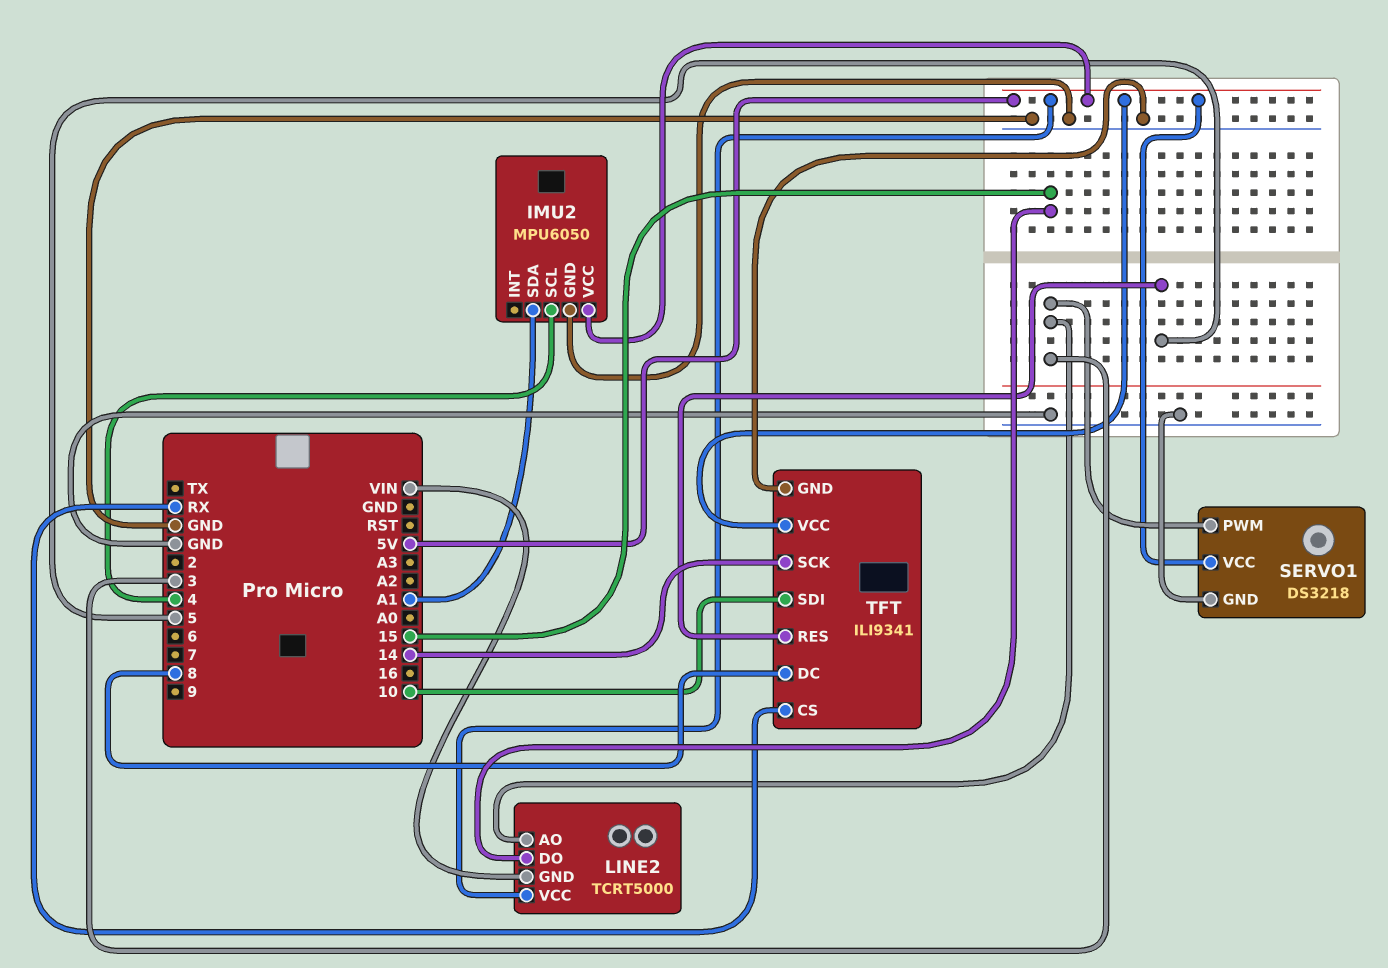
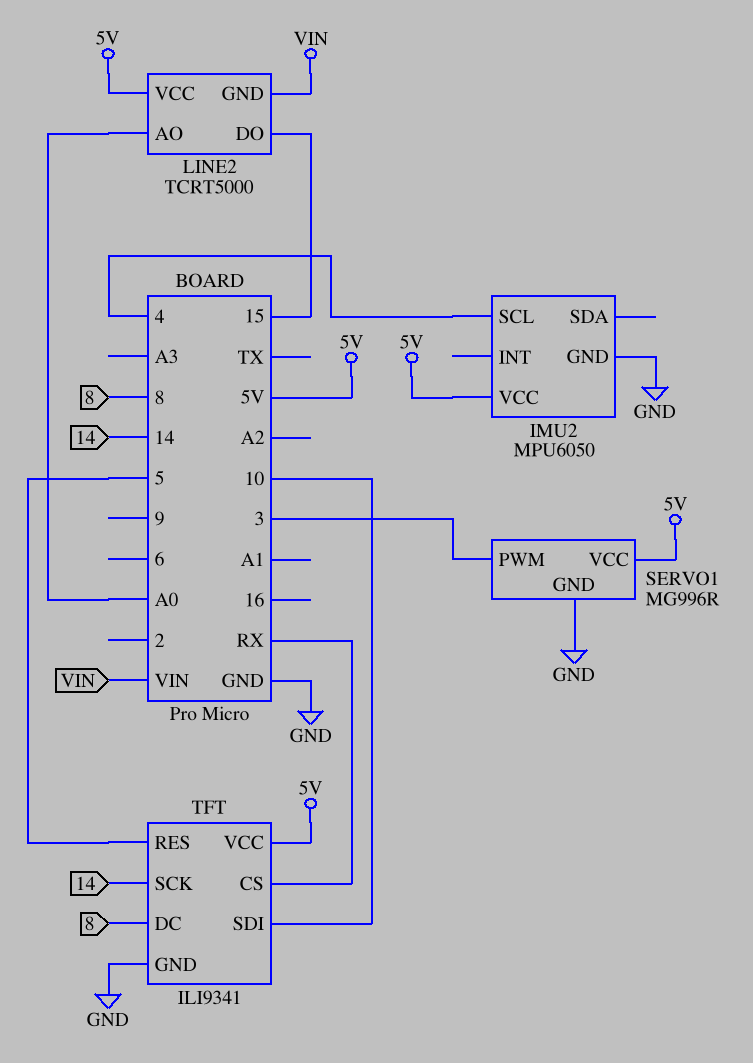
IMU2 pin SDA: A1 -> none
LINE2 pin AO: 3 -> A0
SERVO1: DS3218 -> MG996R

